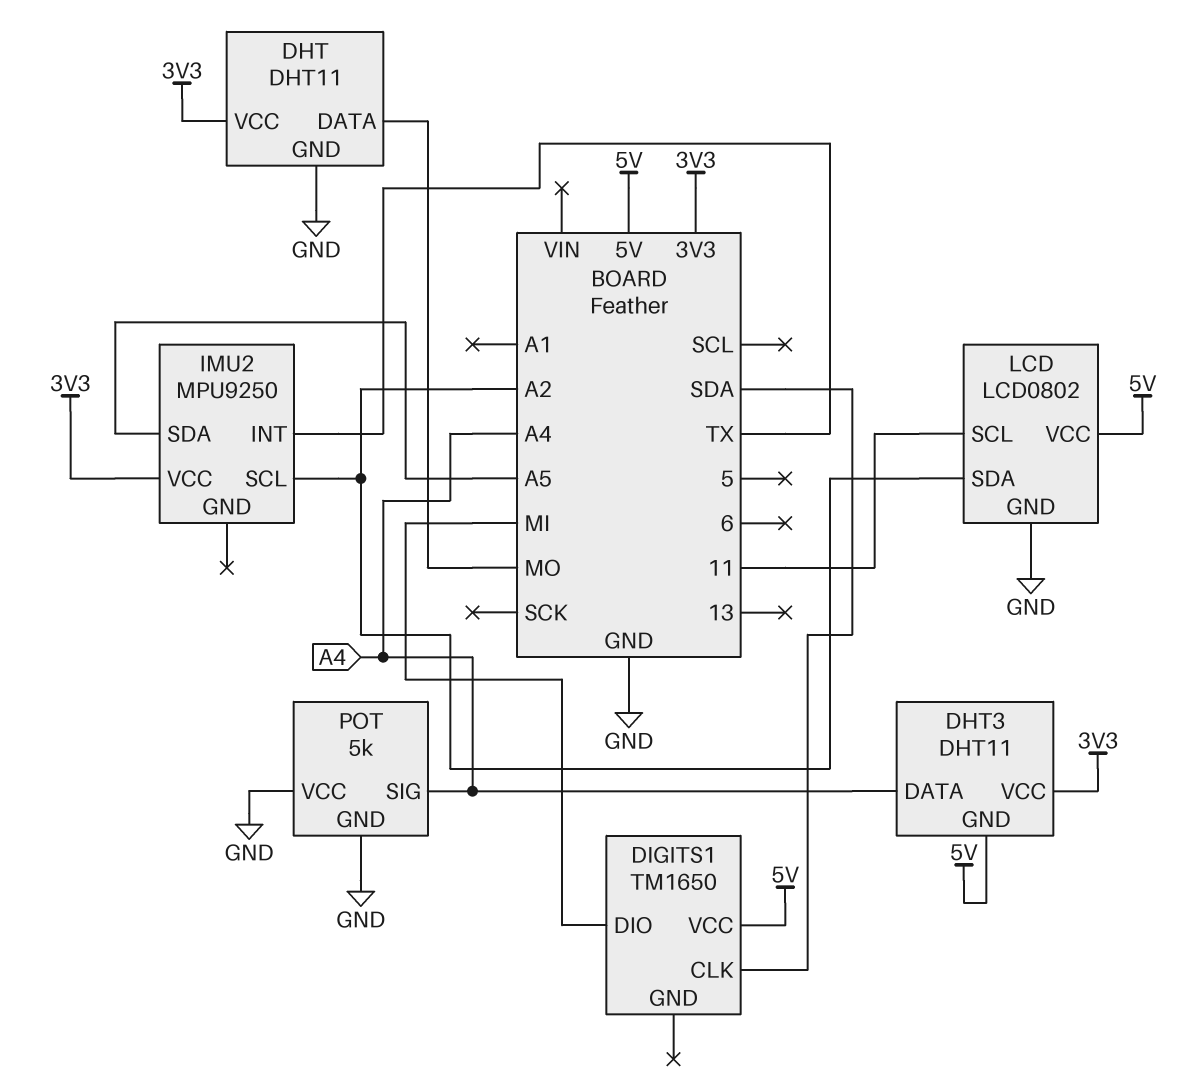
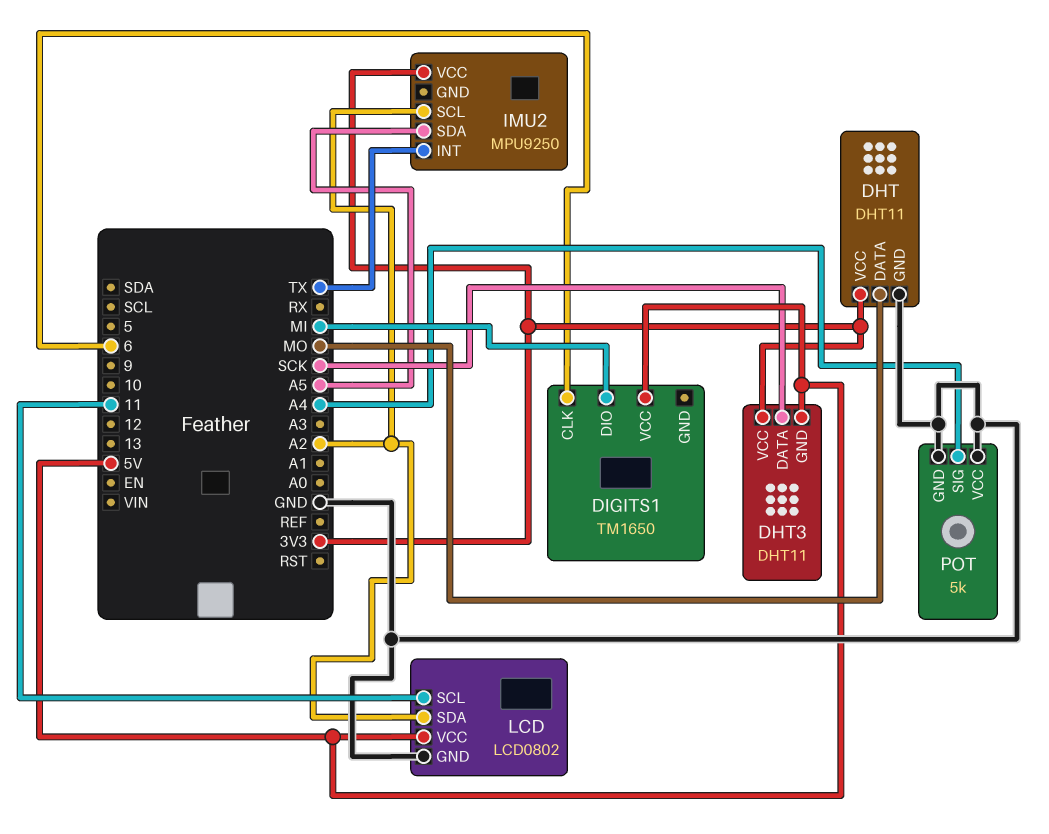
DHT3 pin DATA: A4 -> SCK
DIGITS1 pin CLK: SDA -> 6

